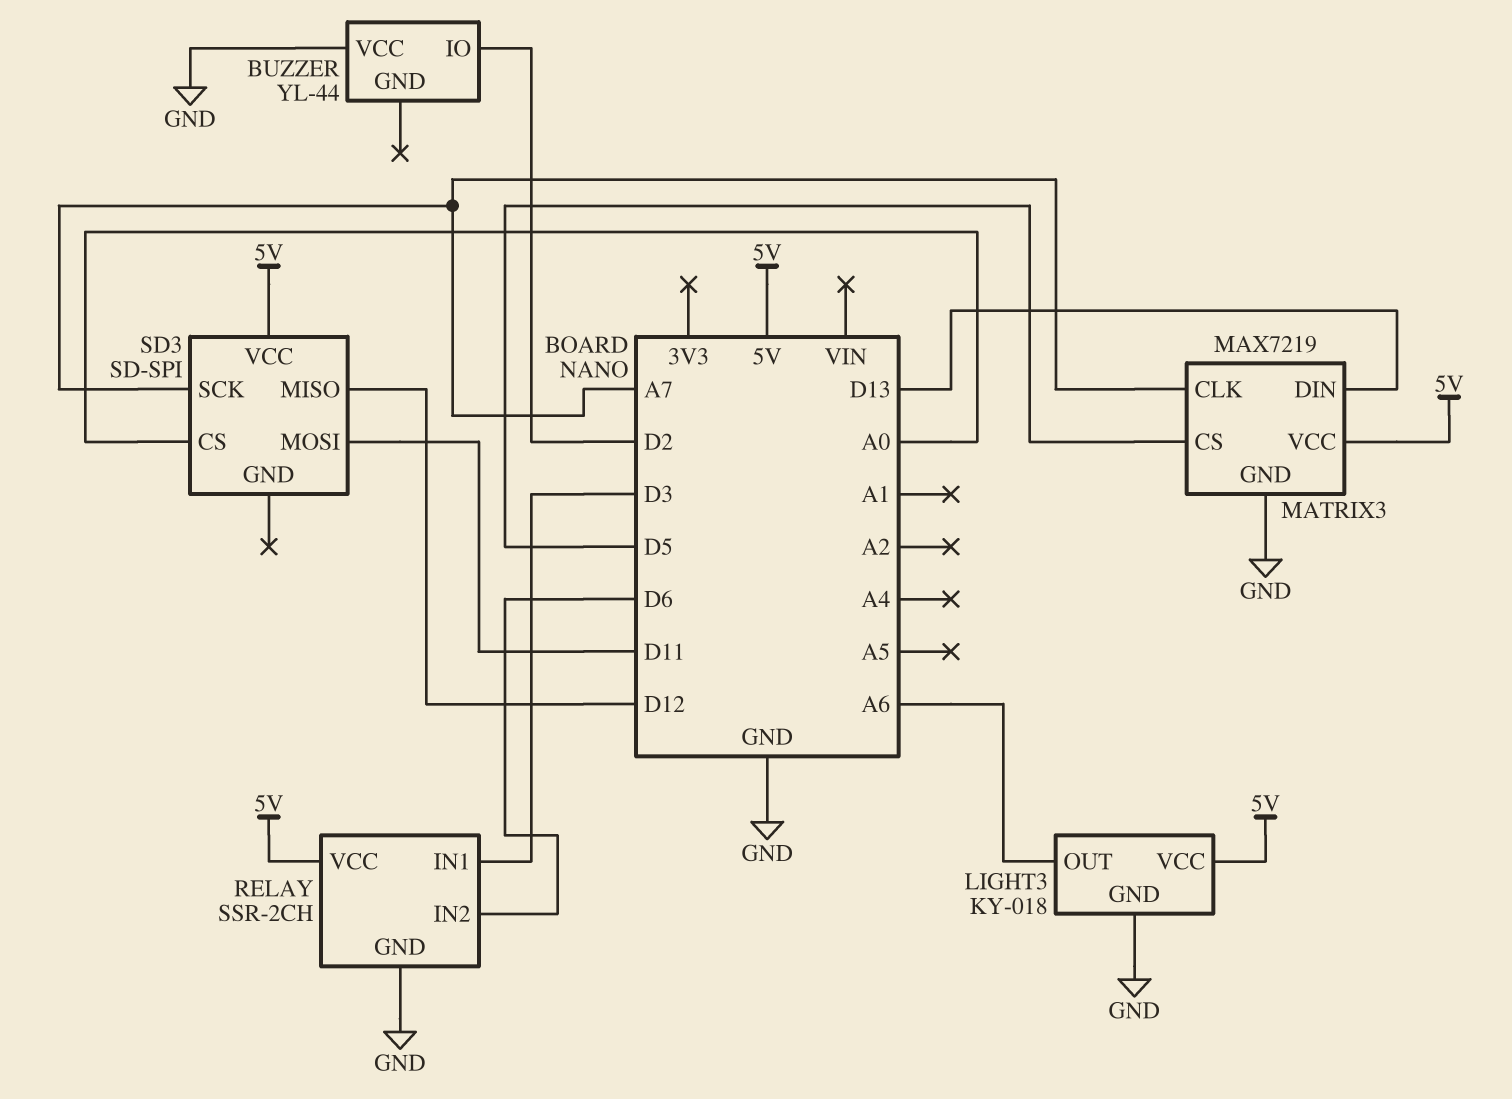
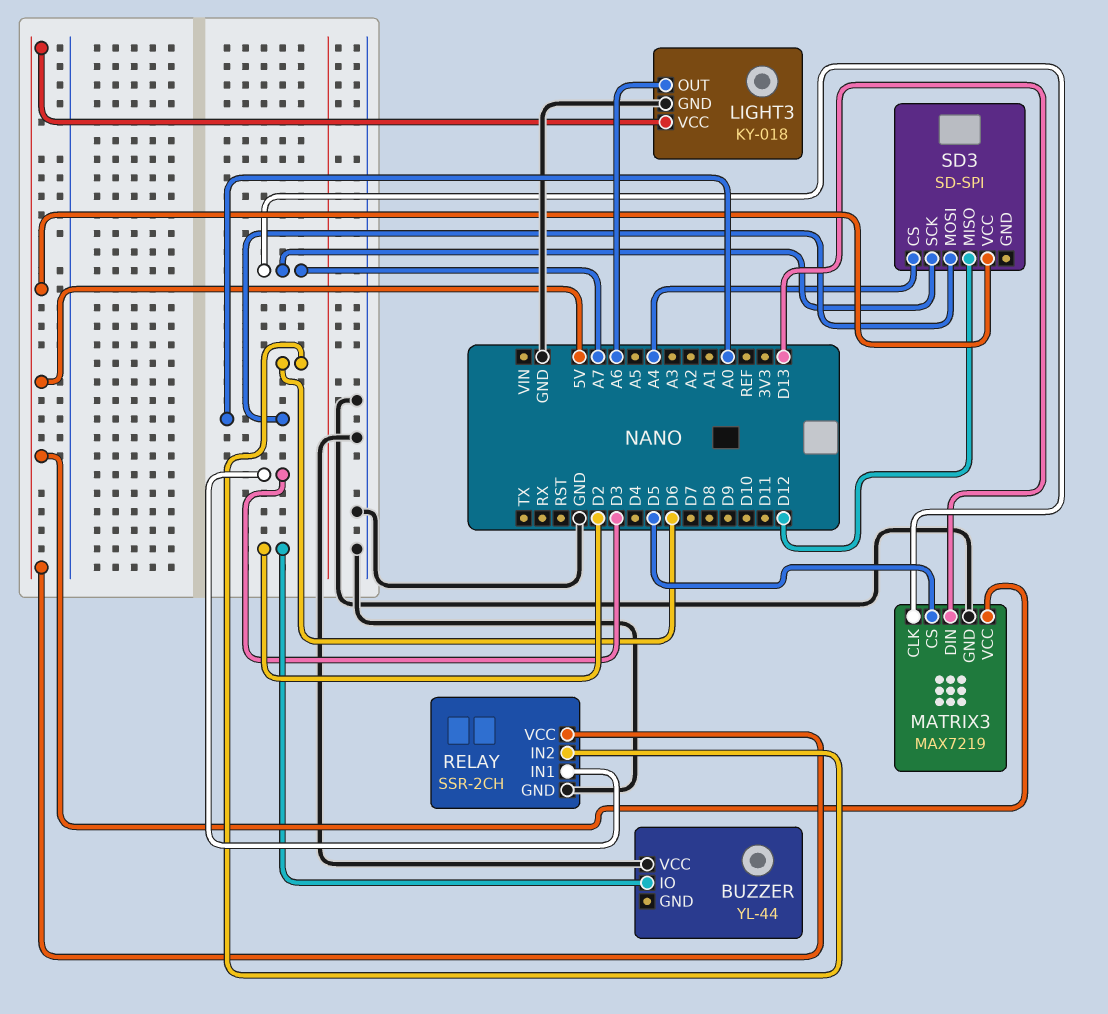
SD3 pin CS: A0 -> A4
SD3 pin MOSI: D11 -> A0

